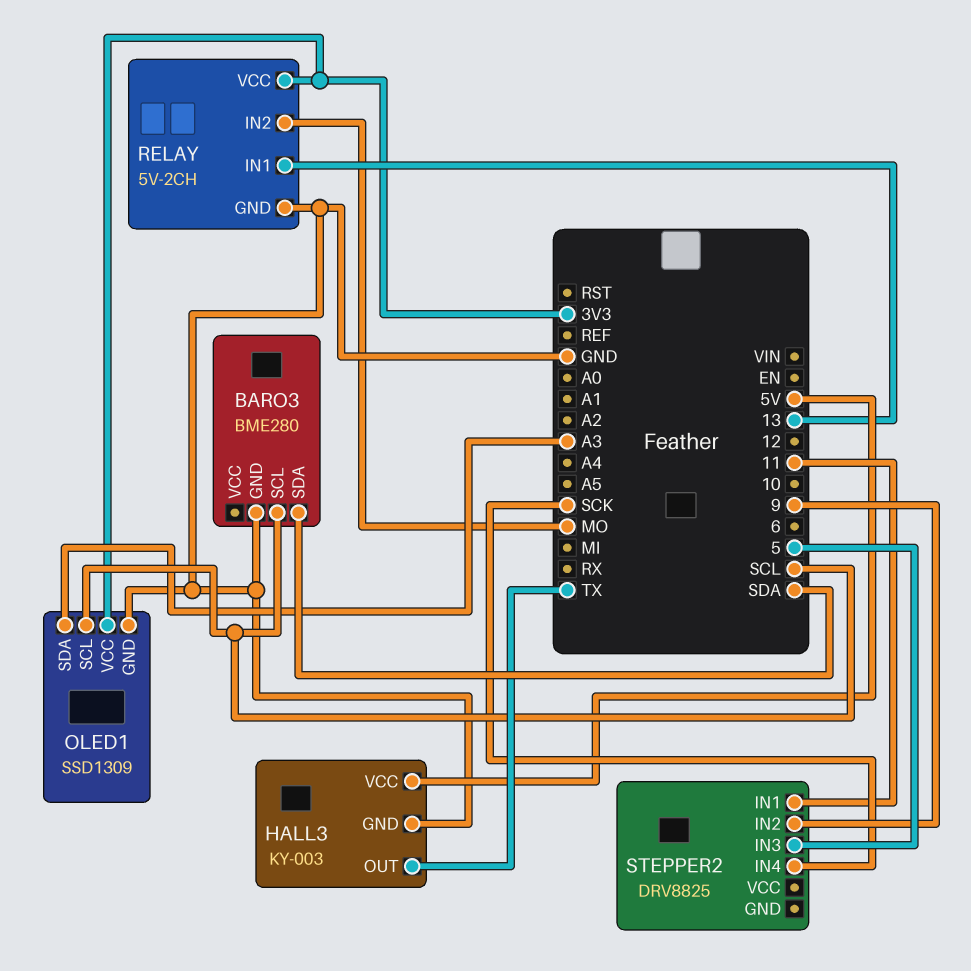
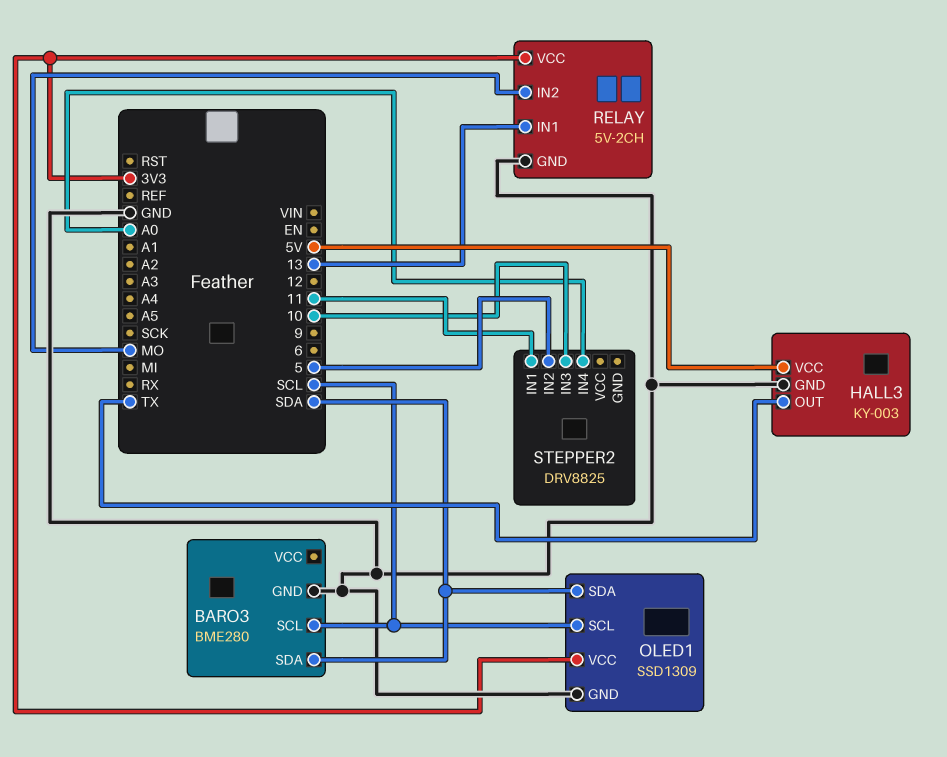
OLED1 pin SDA: A3 -> SDA
STEPPER2 pin IN2: 9 -> 5
STEPPER2 pin IN3: 5 -> 10
STEPPER2 pin IN4: SCK -> A0

